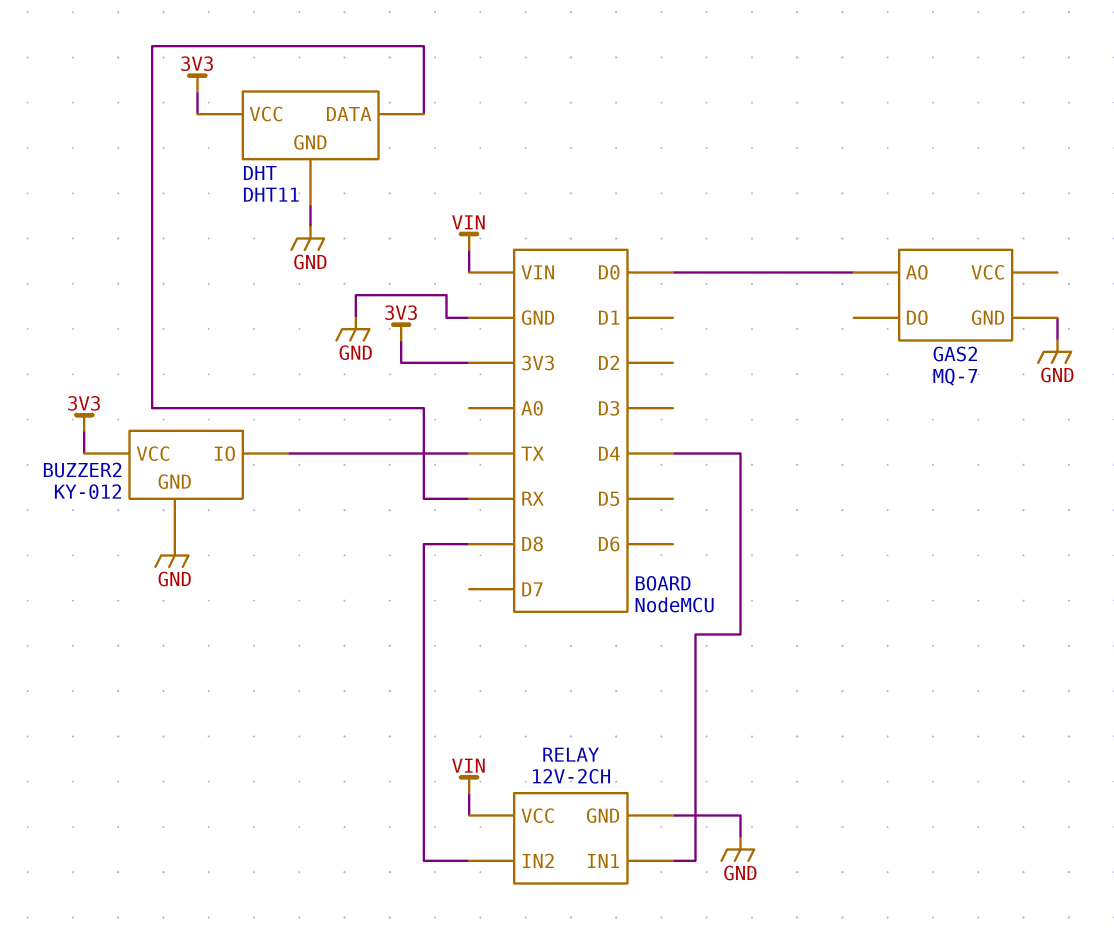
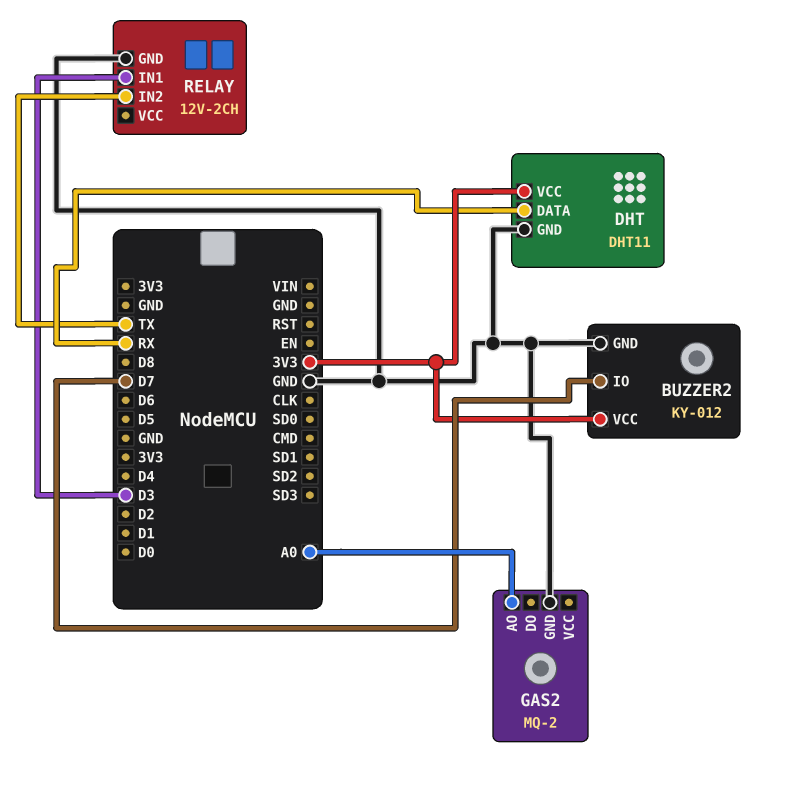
BUZZER2 pin IO: TX -> D7
GAS2: MQ-7 -> MQ-2
GAS2 pin AO: D0 -> A0
RELAY pin IN1: D4 -> D3
RELAY pin IN2: D8 -> TX
RELAY pin VCC: VIN -> none

